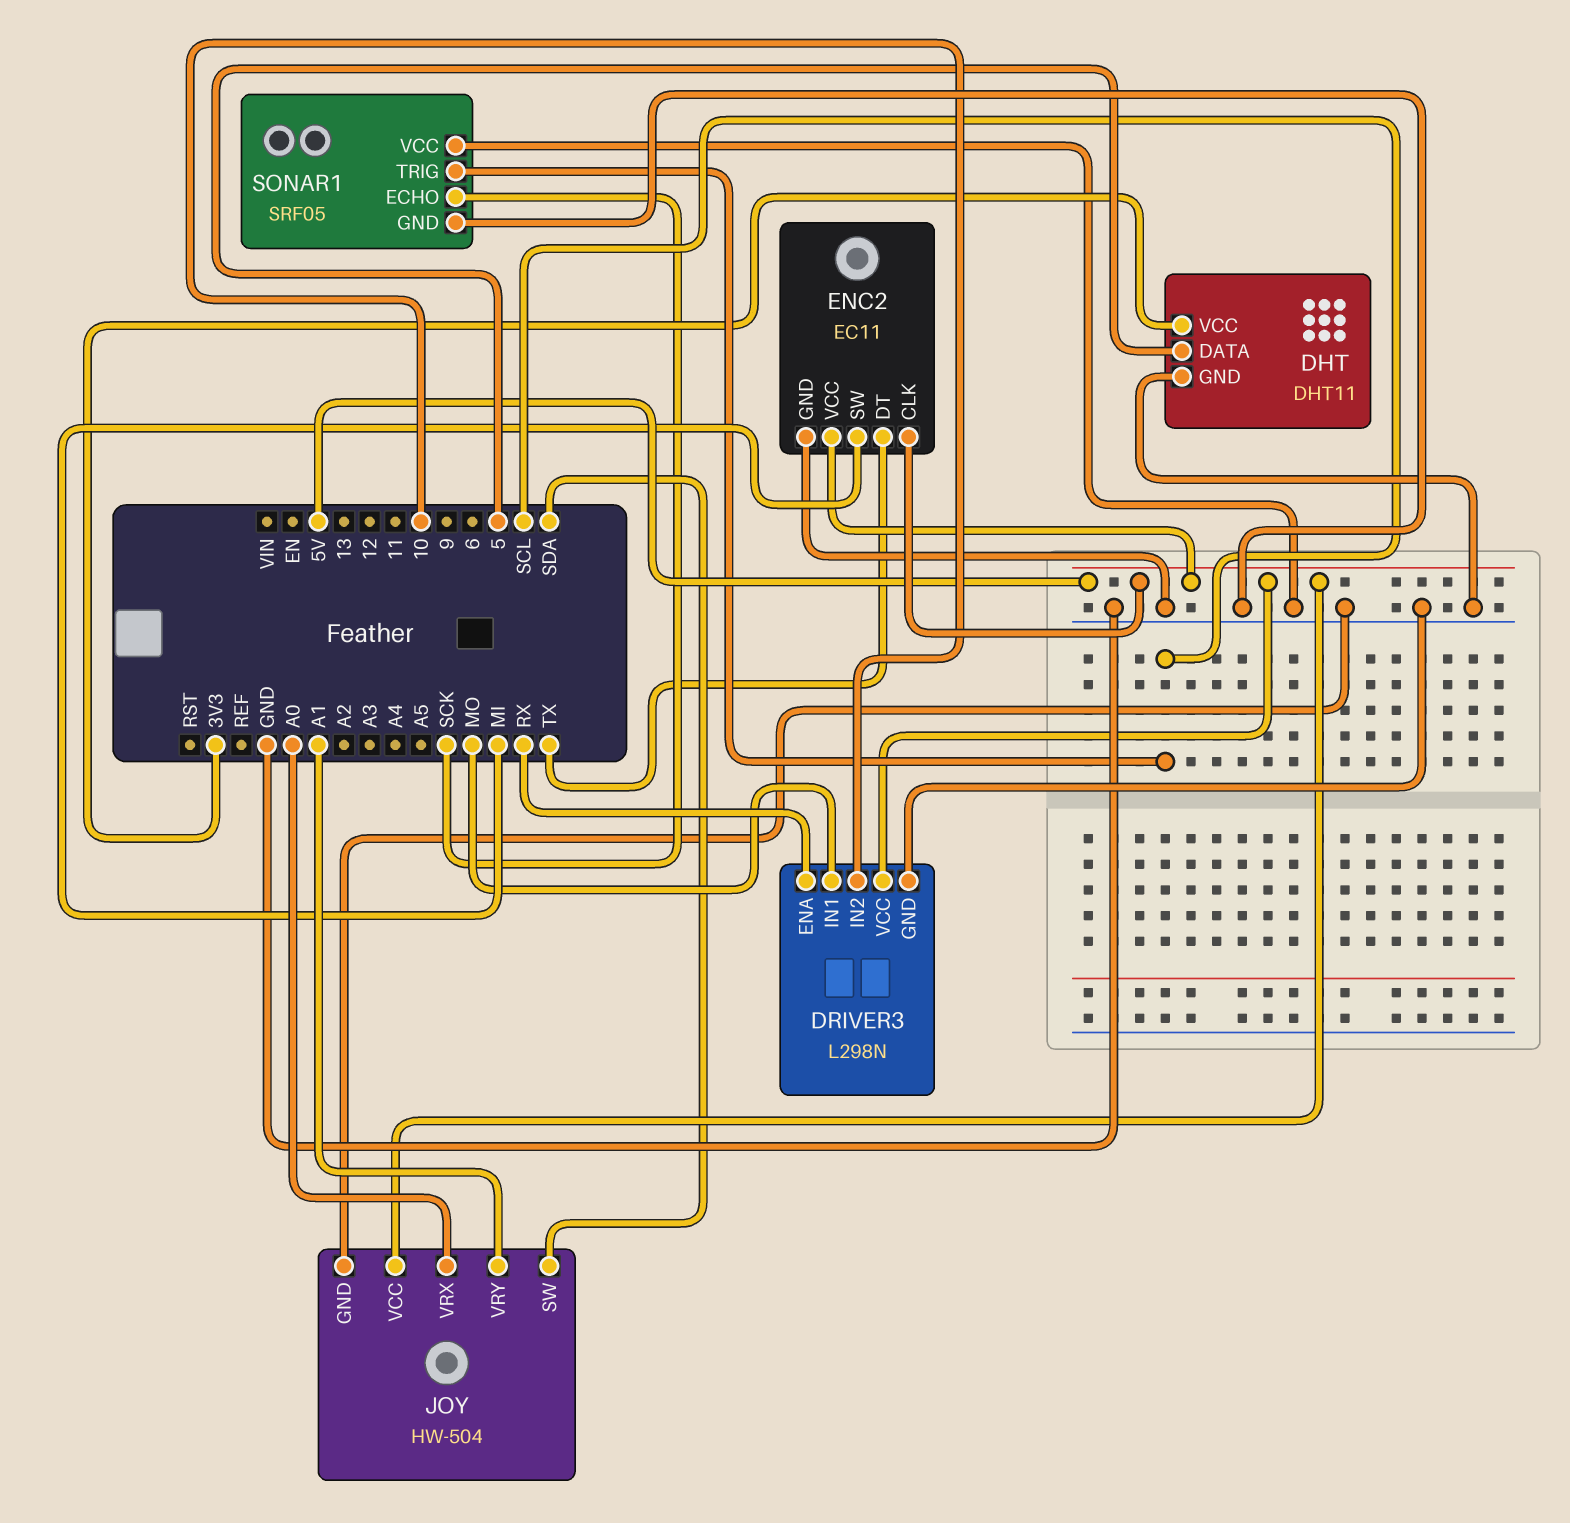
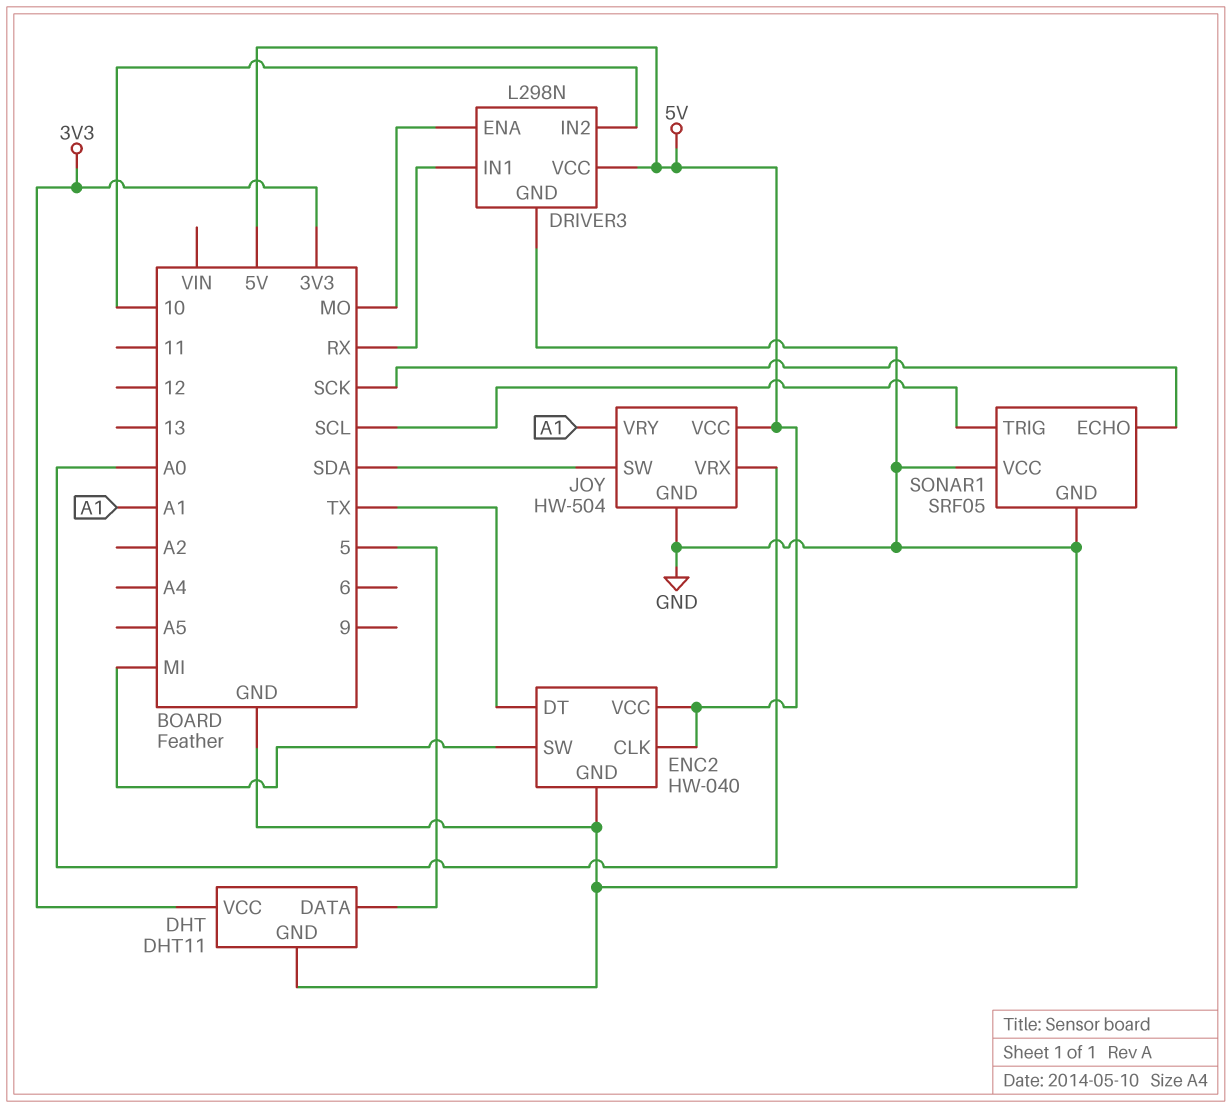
DRIVER3 pin ENA: RX -> MO
DRIVER3 pin IN1: MO -> RX
ENC2: EC11 -> HW-040

